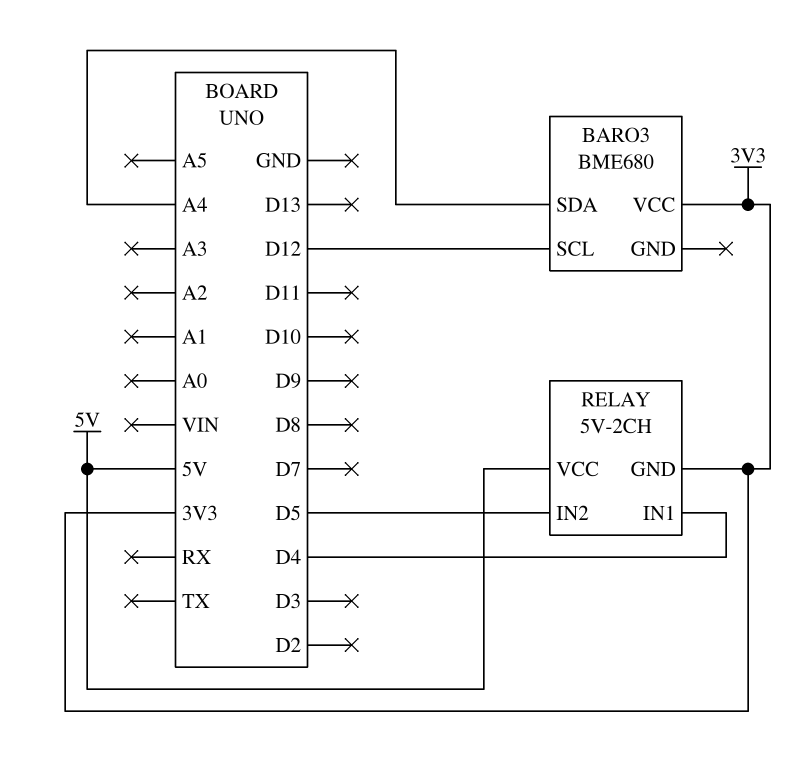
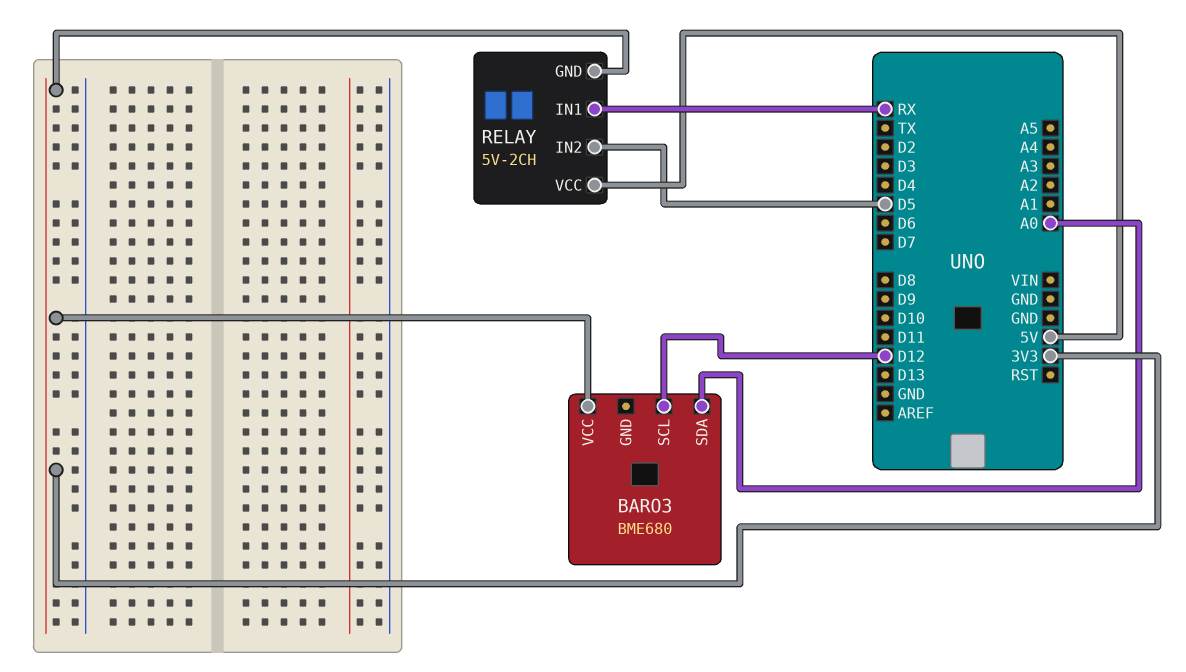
BARO3 pin SDA: A4 -> A0
RELAY pin IN1: D4 -> RX

